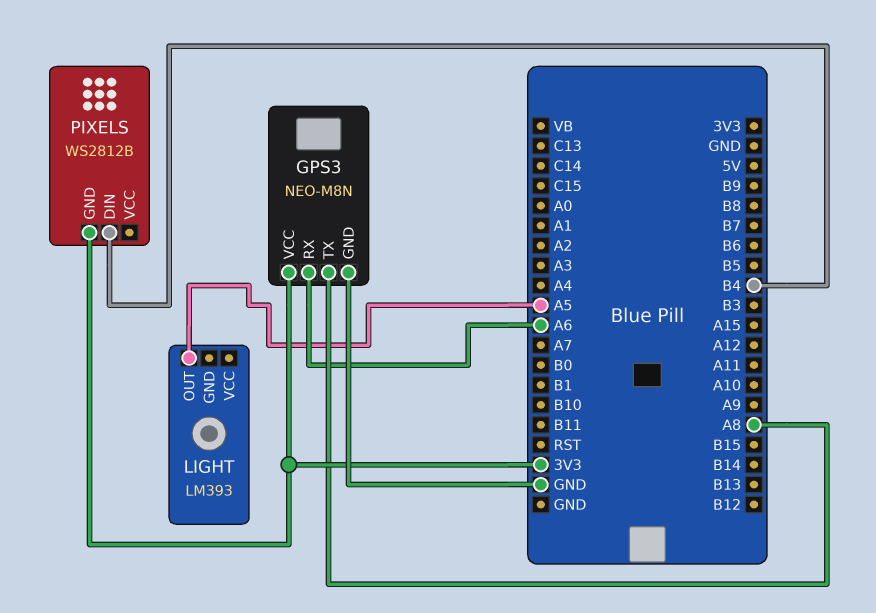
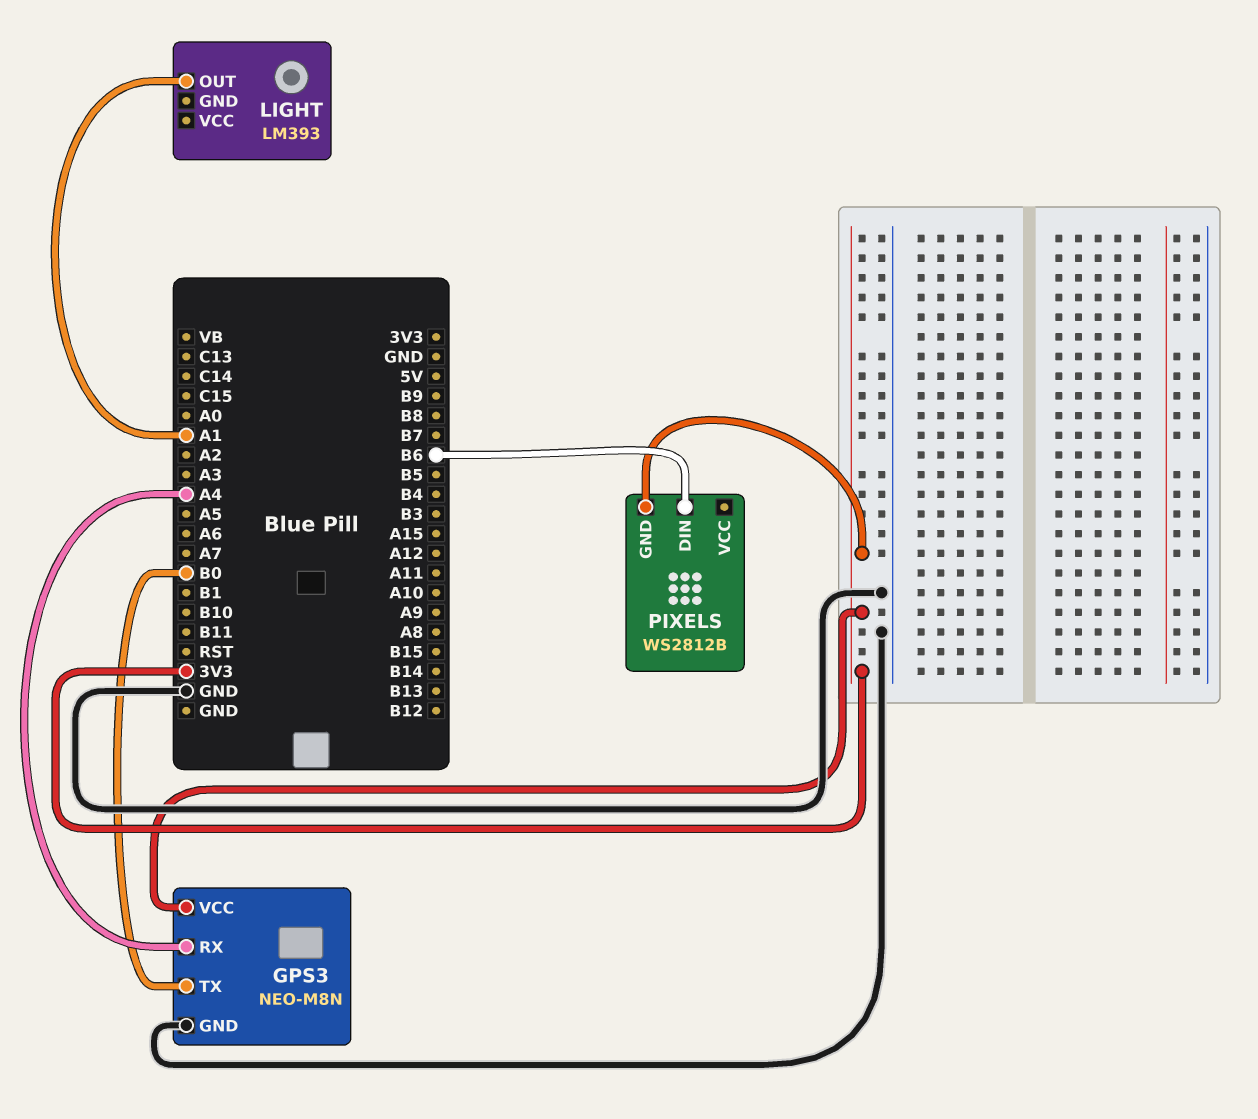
GPS3 pin RX: A6 -> A4
GPS3 pin TX: A8 -> B0
LIGHT pin OUT: A5 -> A1
PIXELS pin DIN: B4 -> B6

